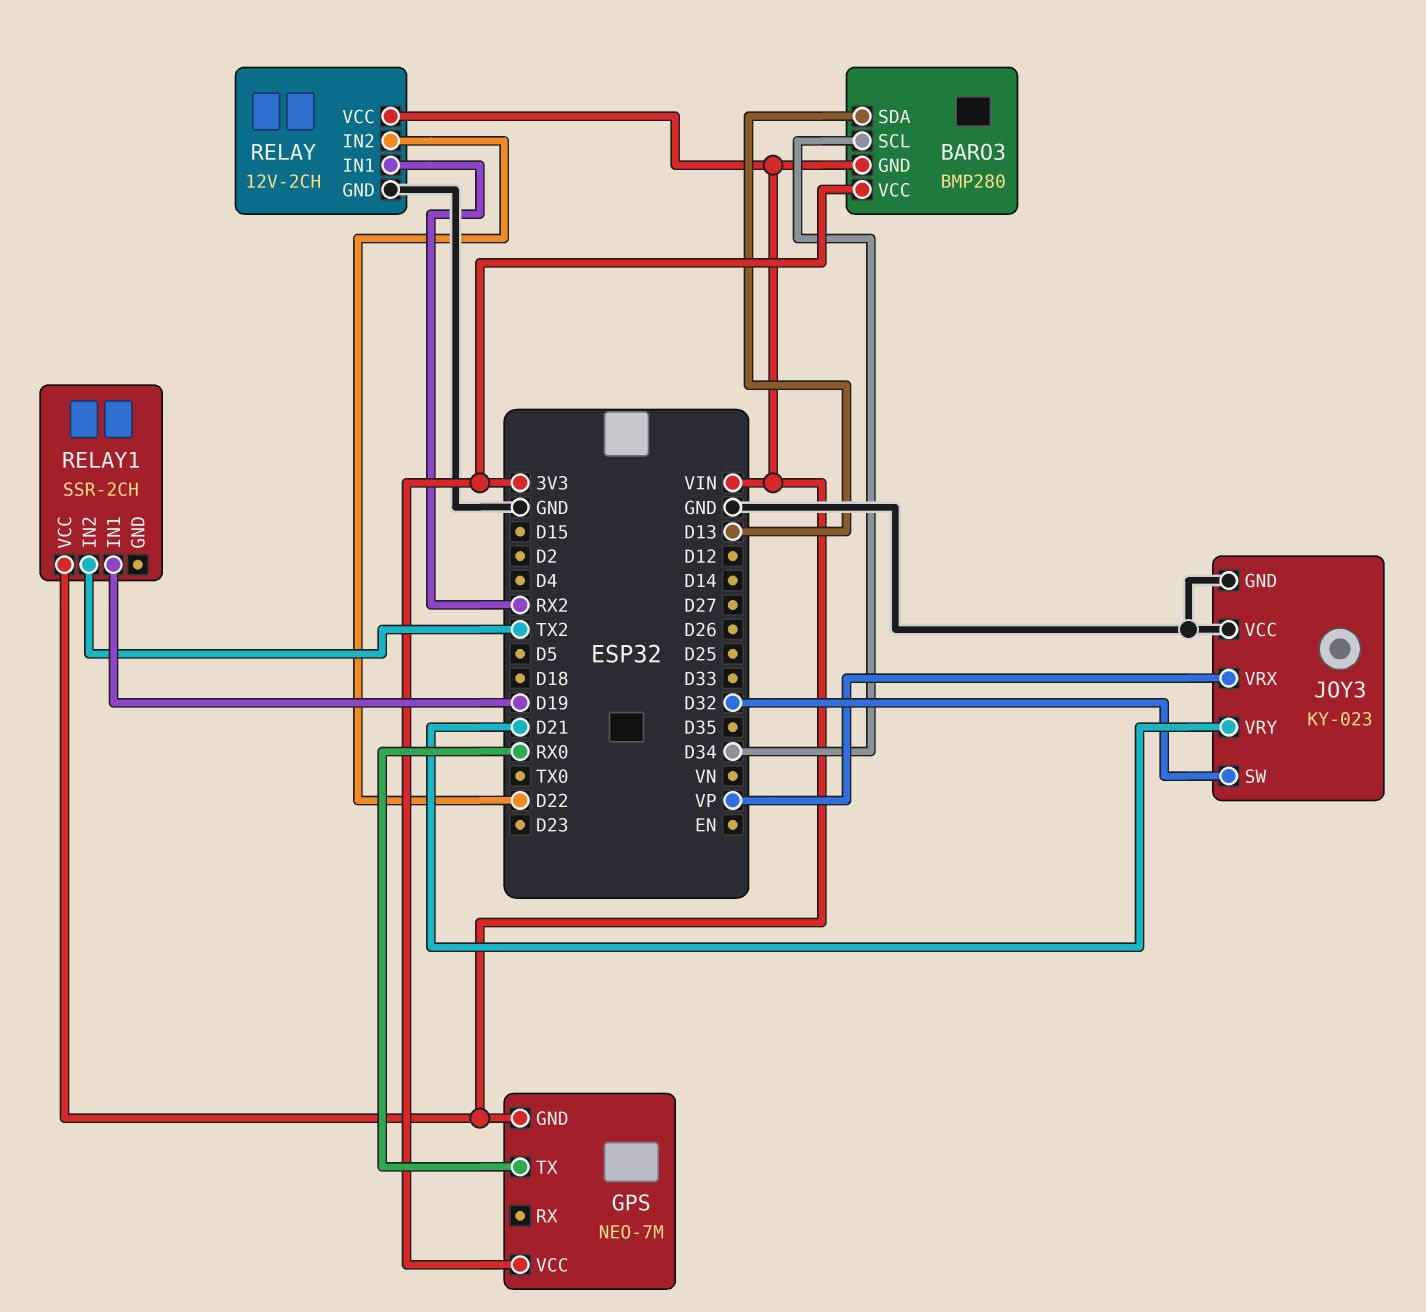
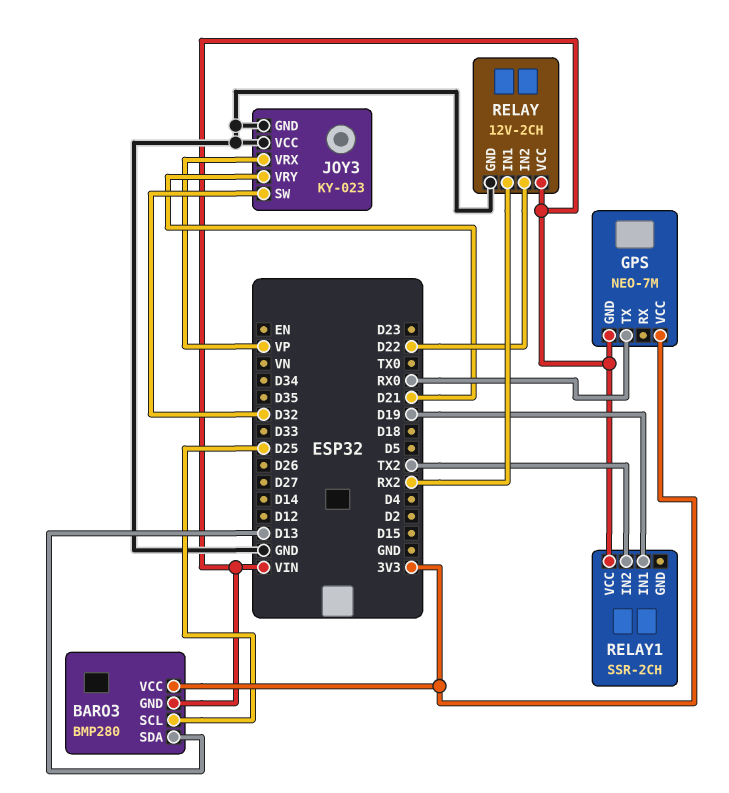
BARO3 pin SCL: D34 -> D25

